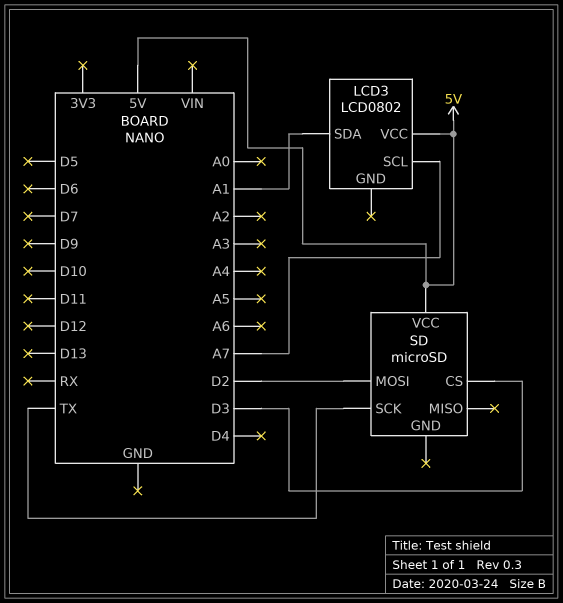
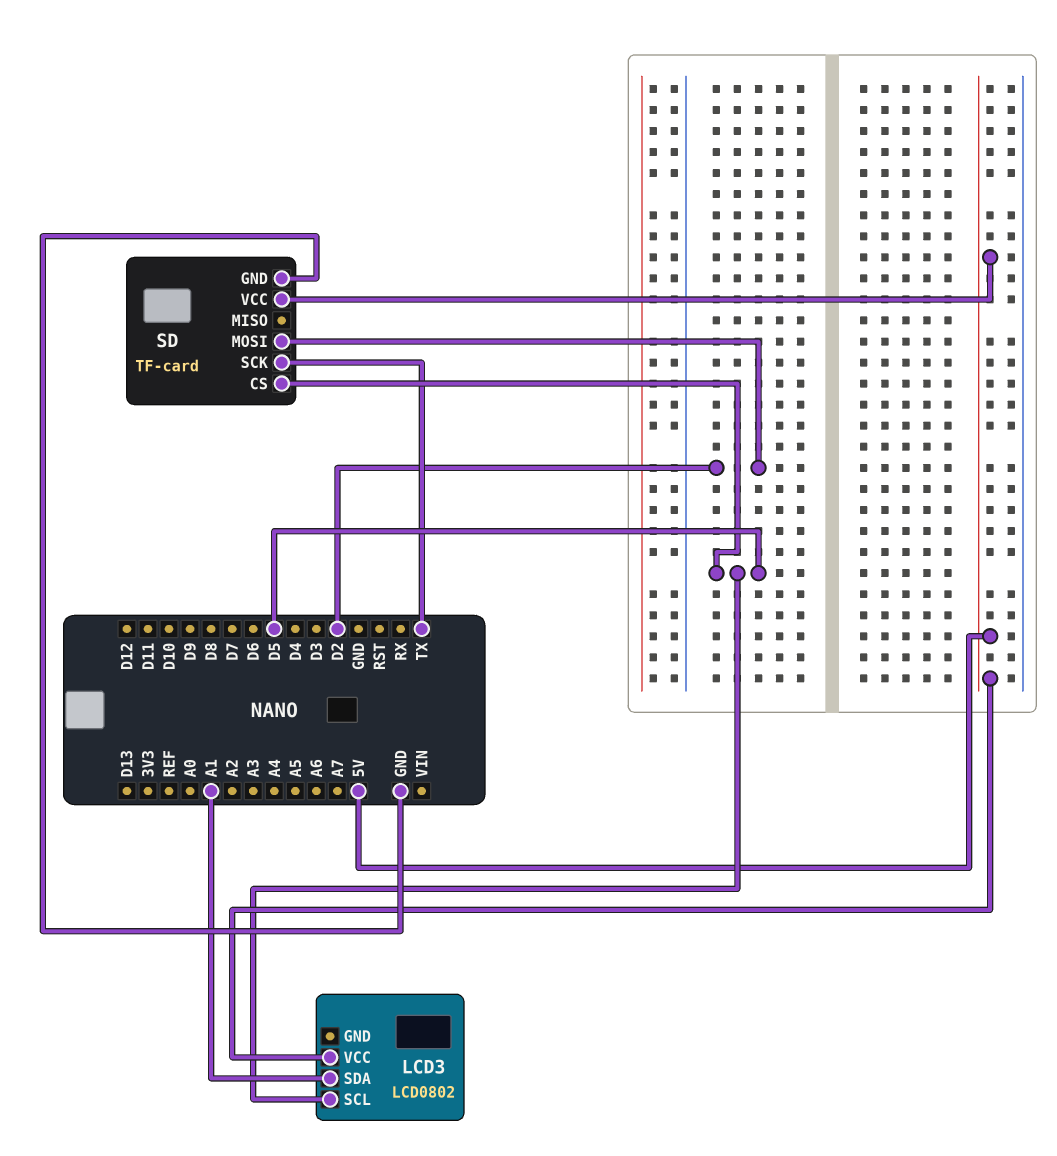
LCD3 pin SCL: A7 -> D5
SD: microSD -> TF-card
SD pin CS: D3 -> D5
SD pin GND: none -> GND

